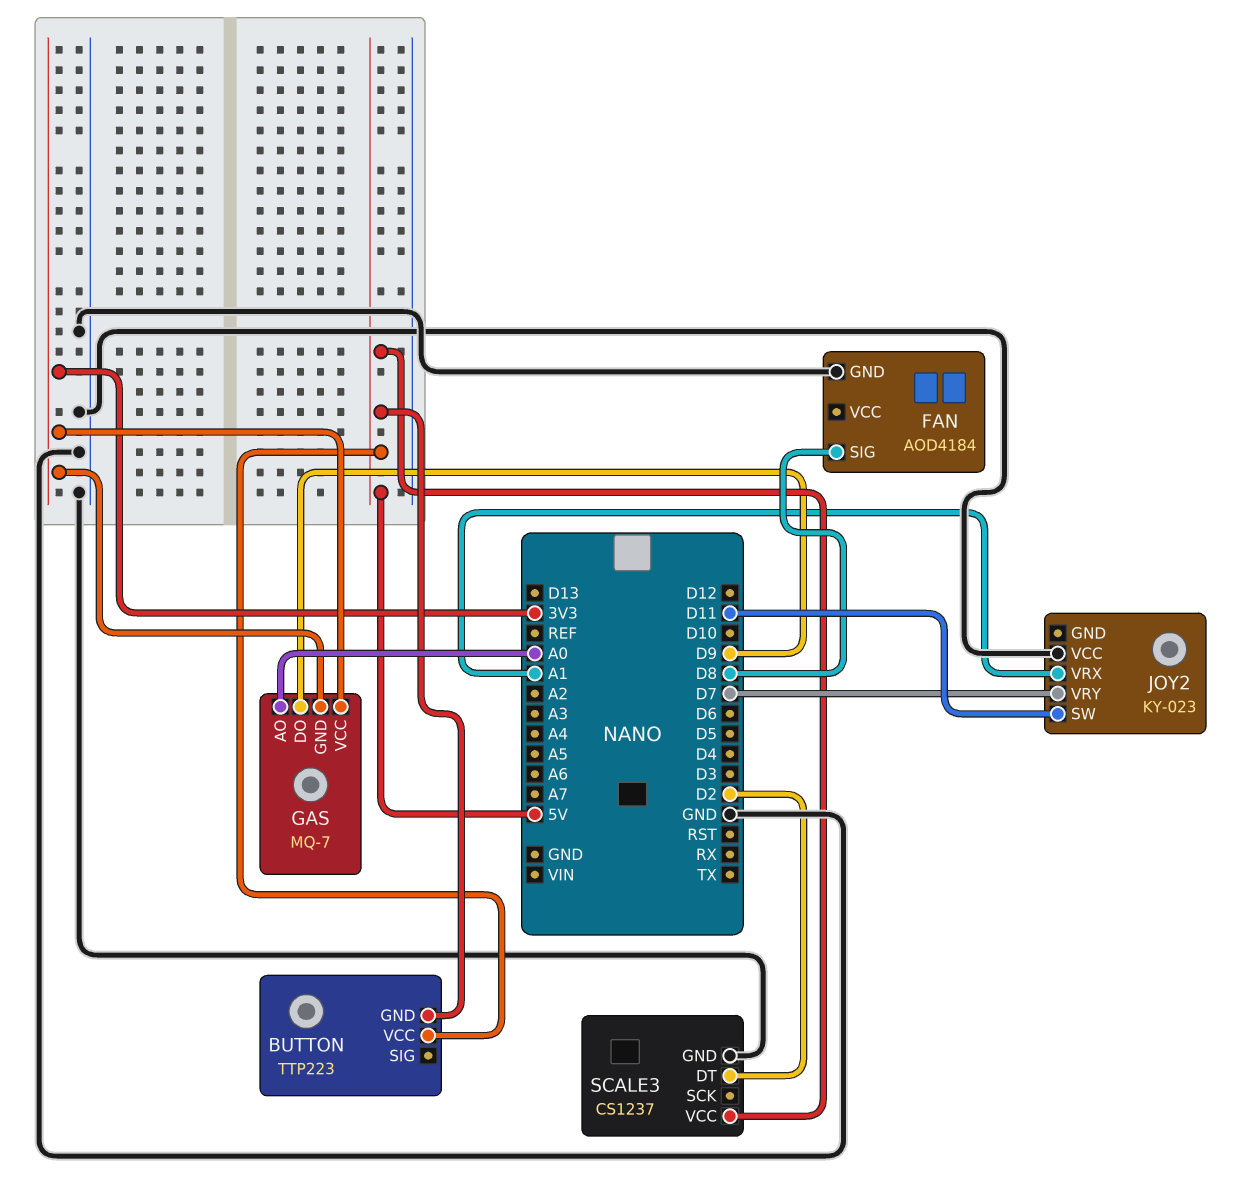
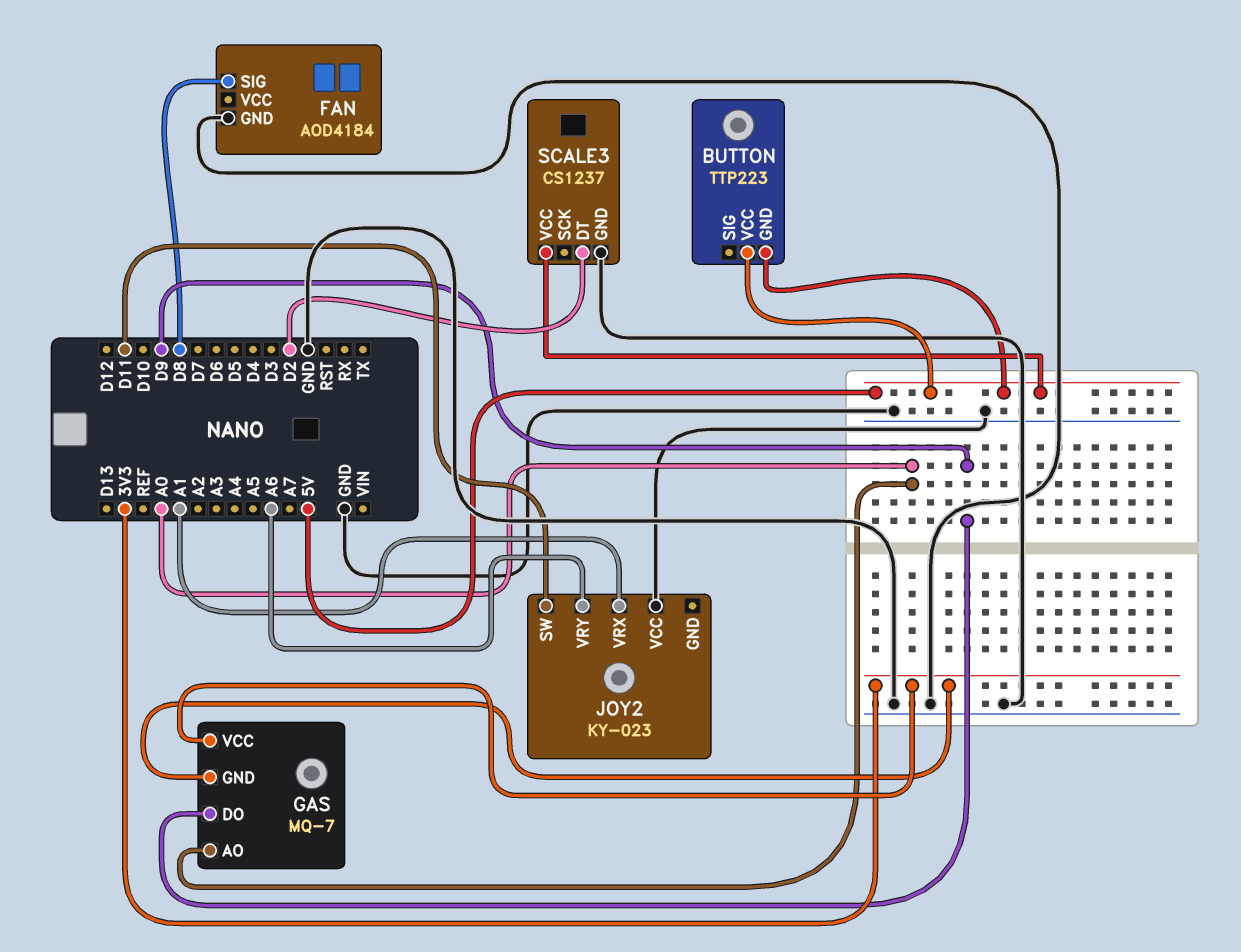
JOY2 pin VRY: D7 -> A6

